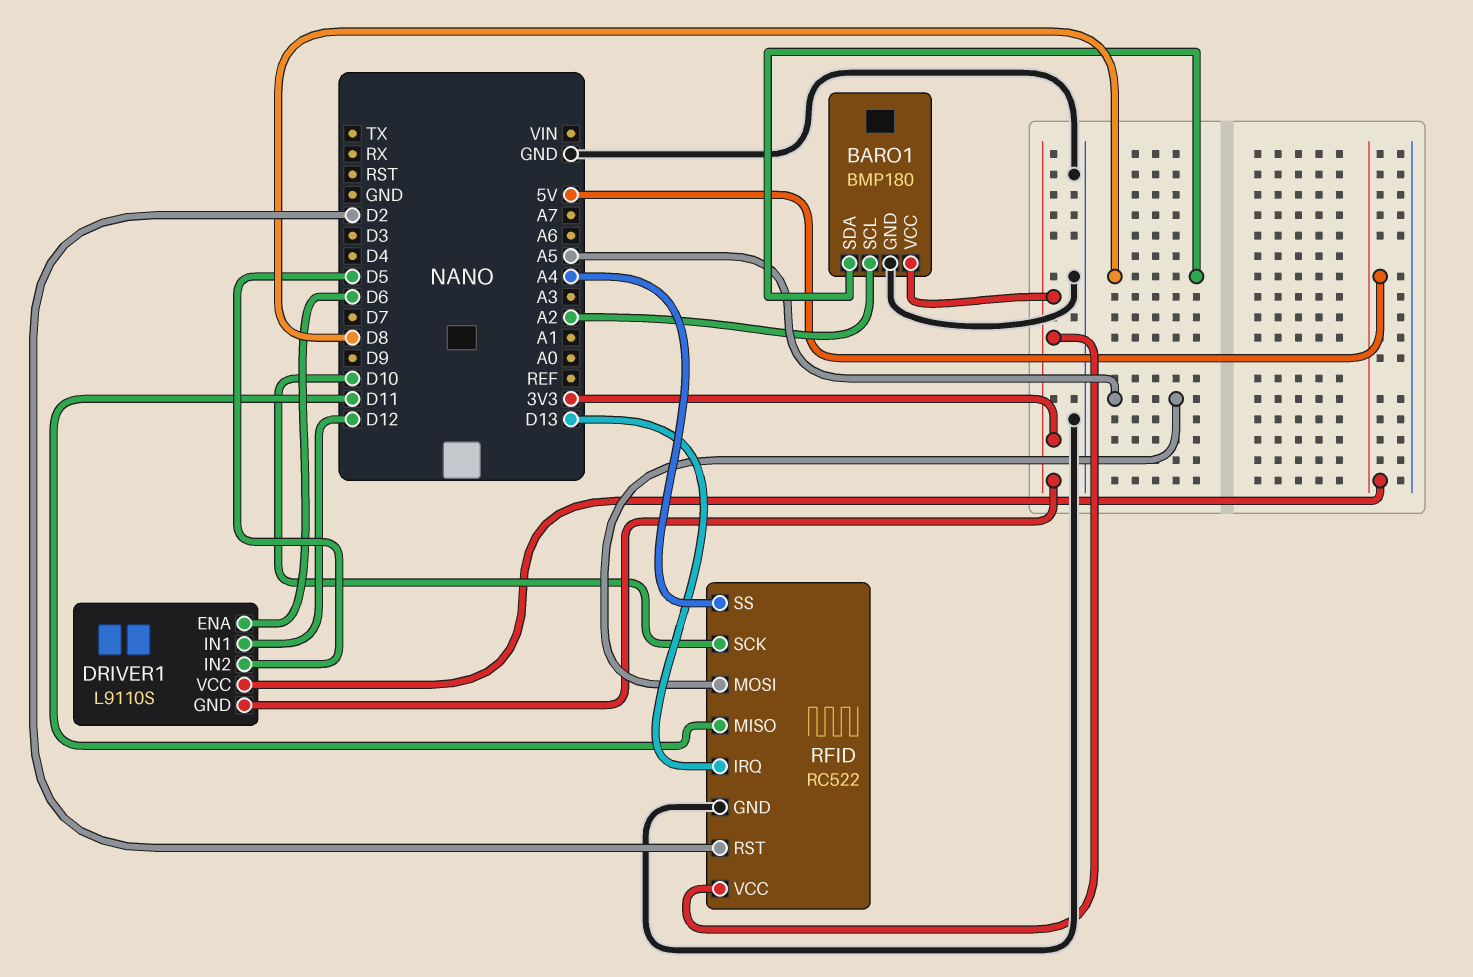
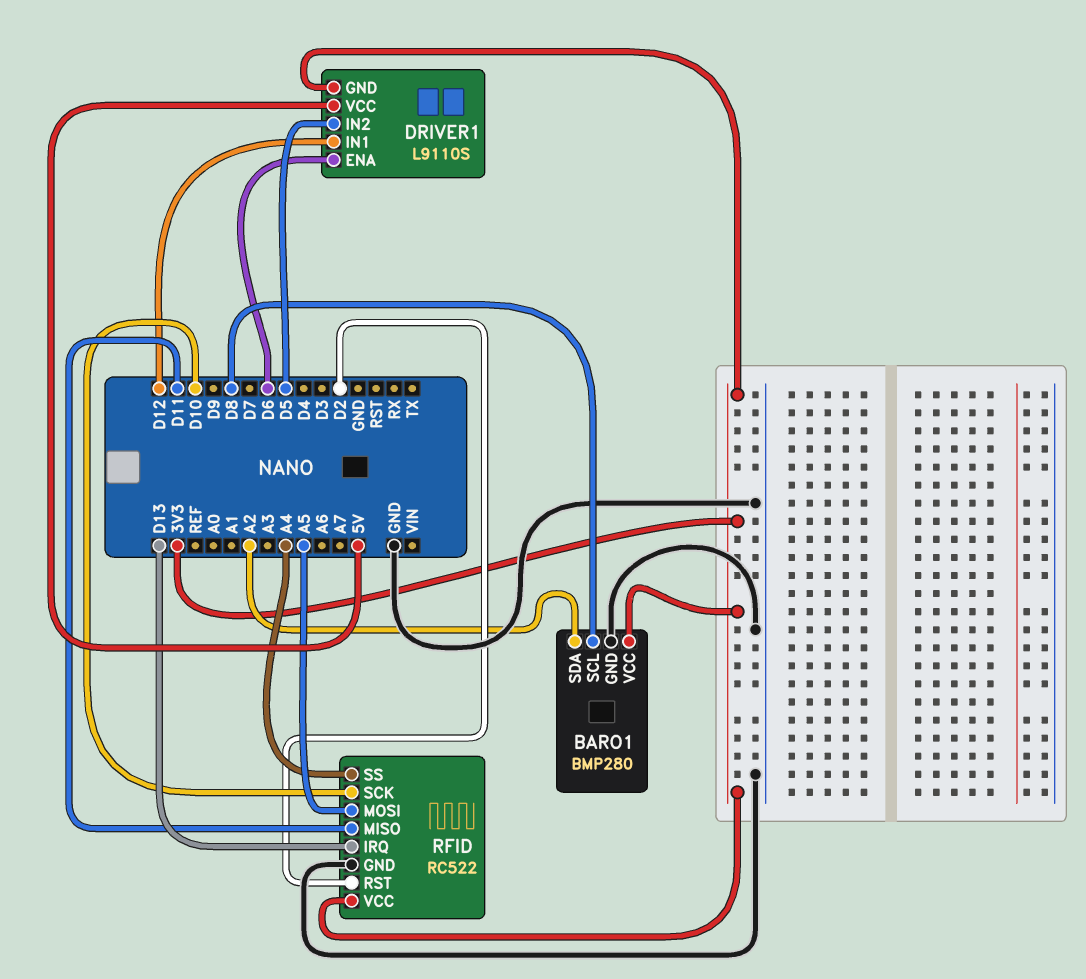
BARO1: BMP180 -> BMP280
BARO1 pin SCL: A2 -> D8
BARO1 pin SDA: D8 -> A2

